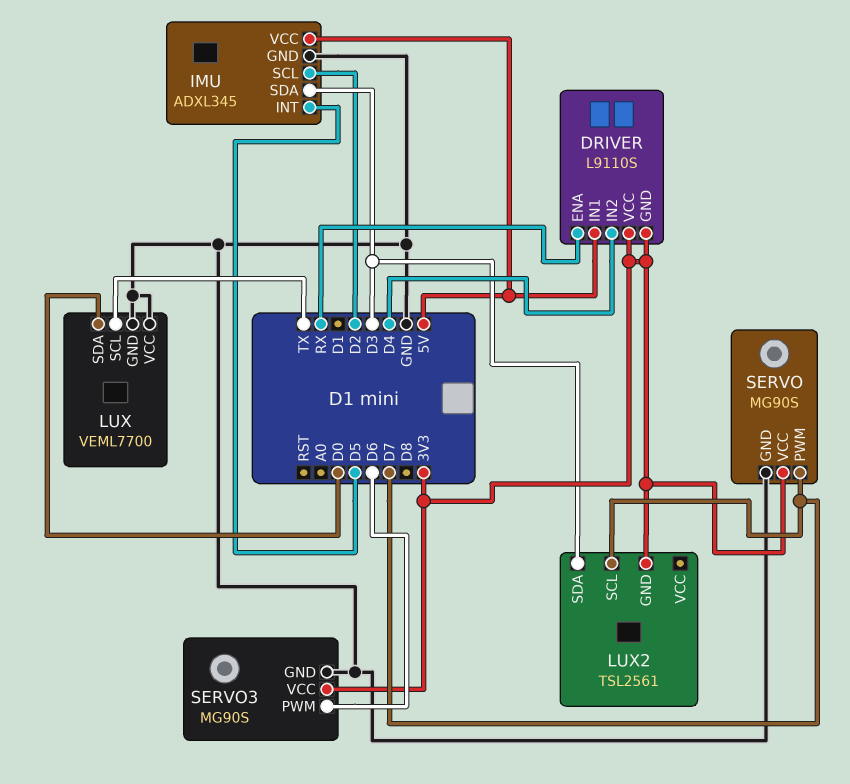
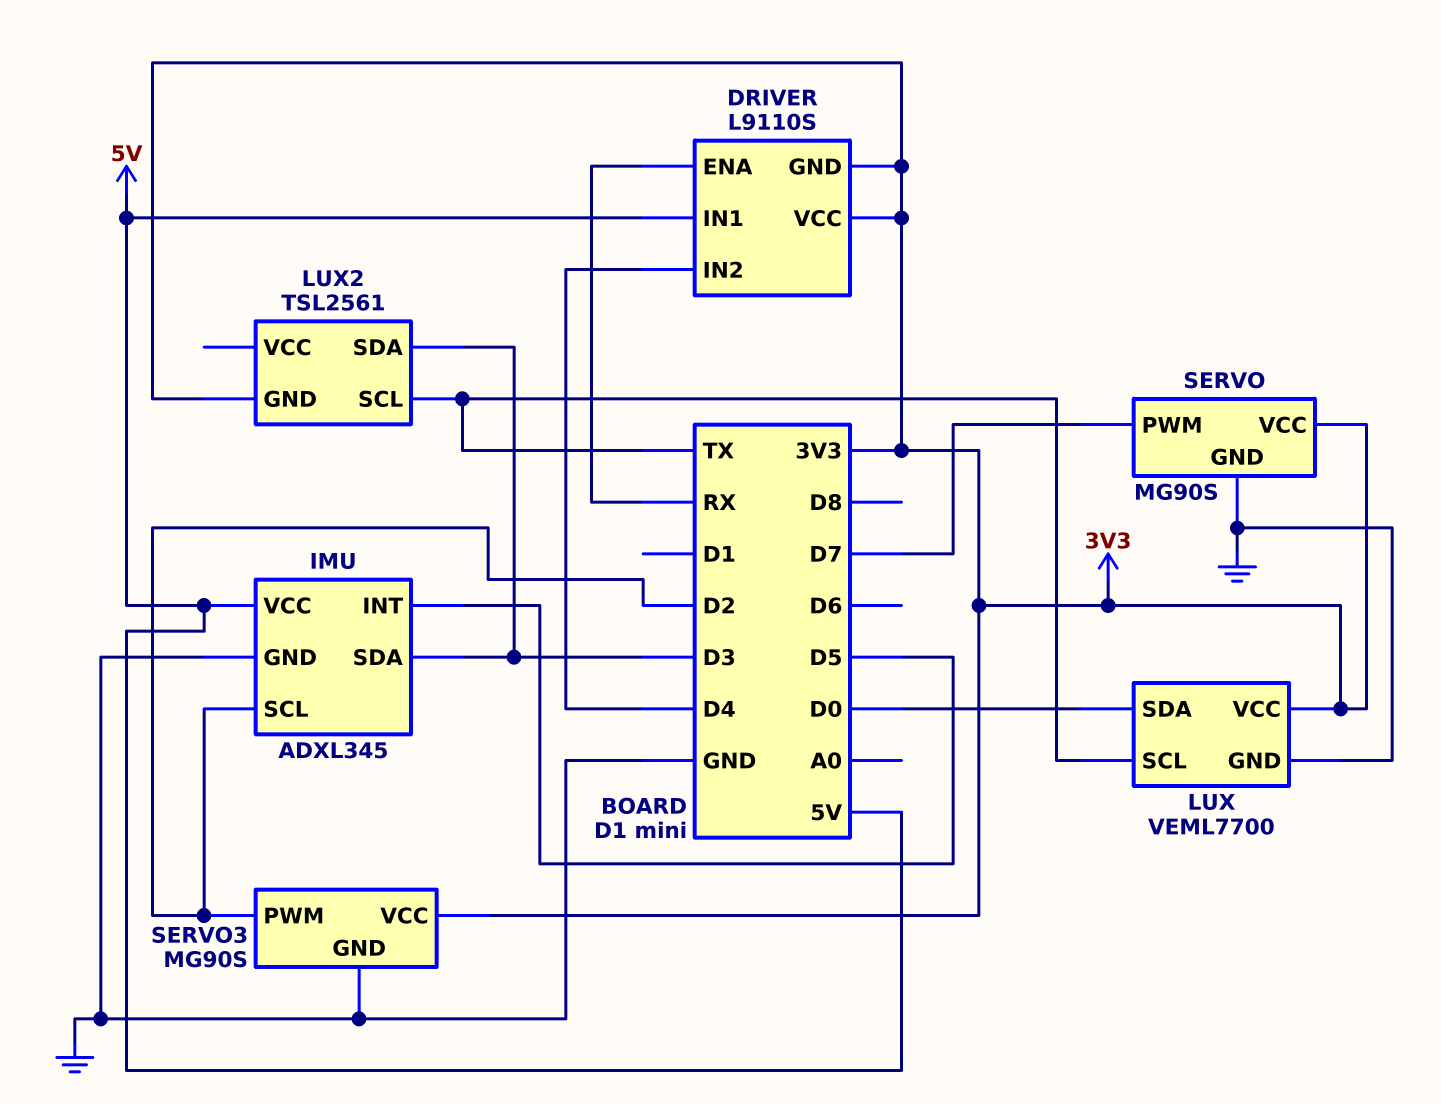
LUX pin VCC: GND -> 3V3
LUX2 pin SCL: D7 -> TX
SERVO3 pin PWM: D6 -> D2

